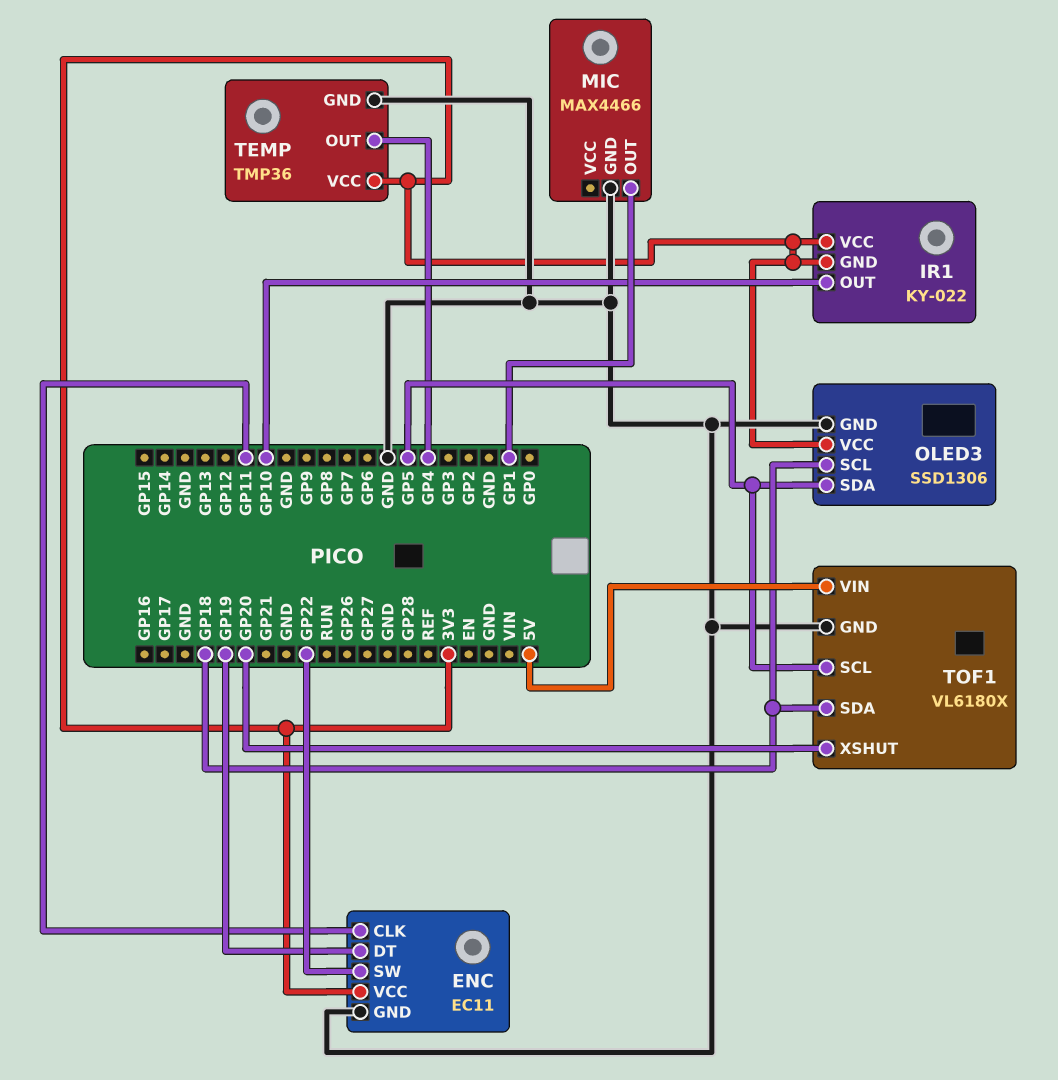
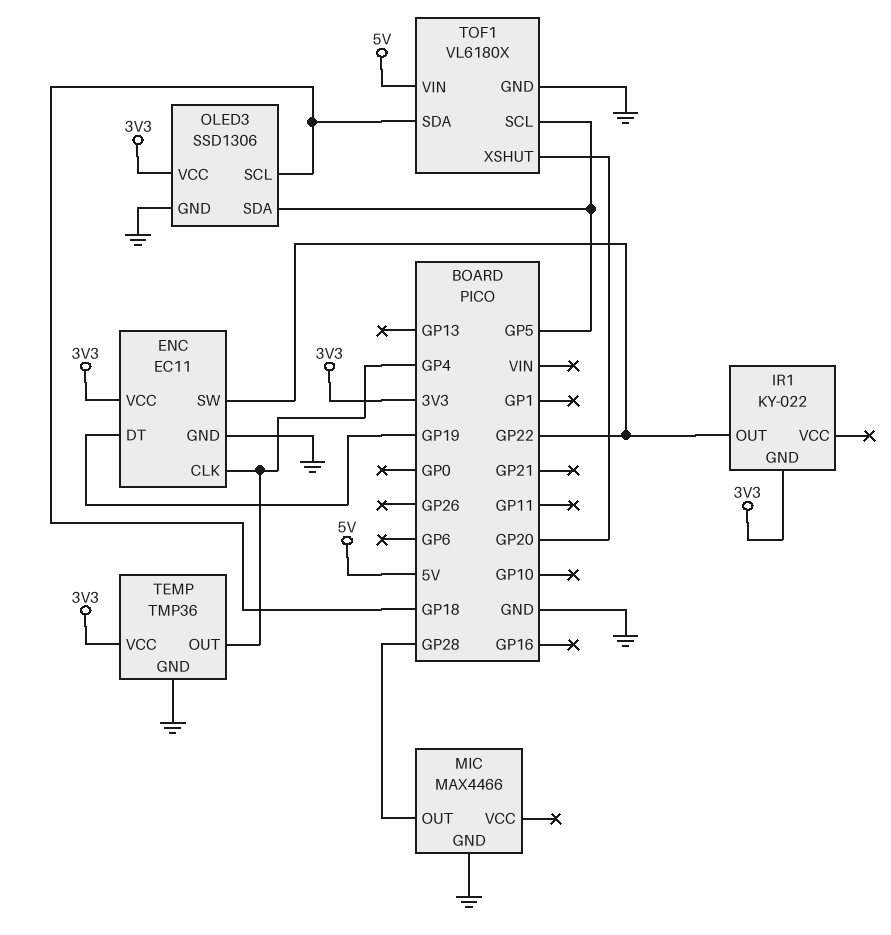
ENC pin CLK: GP11 -> GP4
IR1 pin OUT: GP10 -> GP22
IR1 pin VCC: 3V3 -> none
MIC pin OUT: GP1 -> GP28

